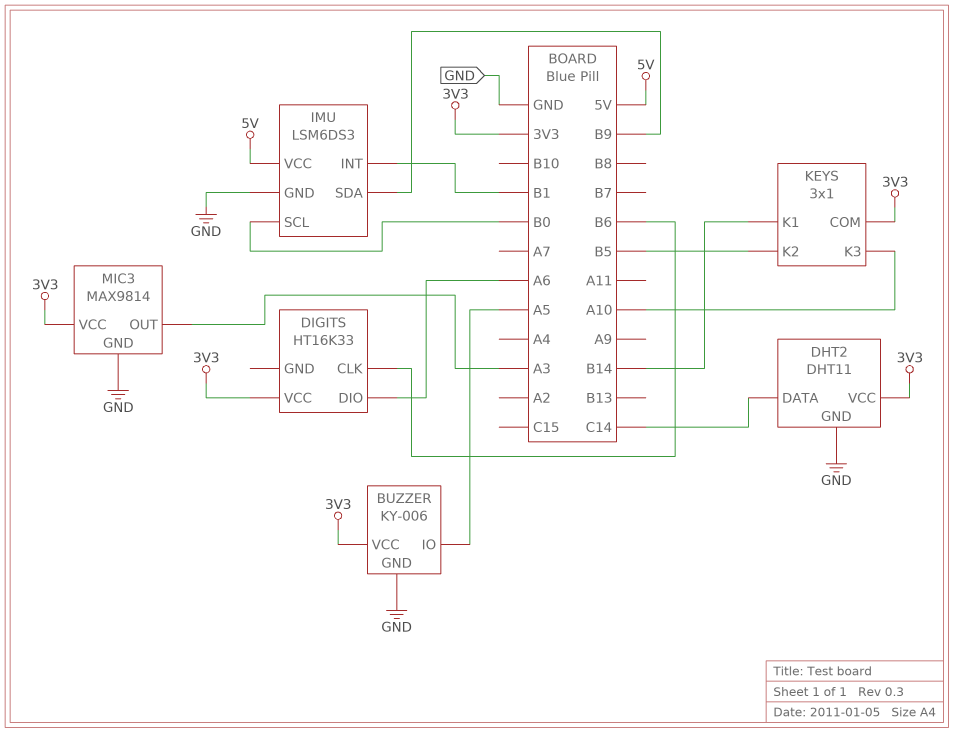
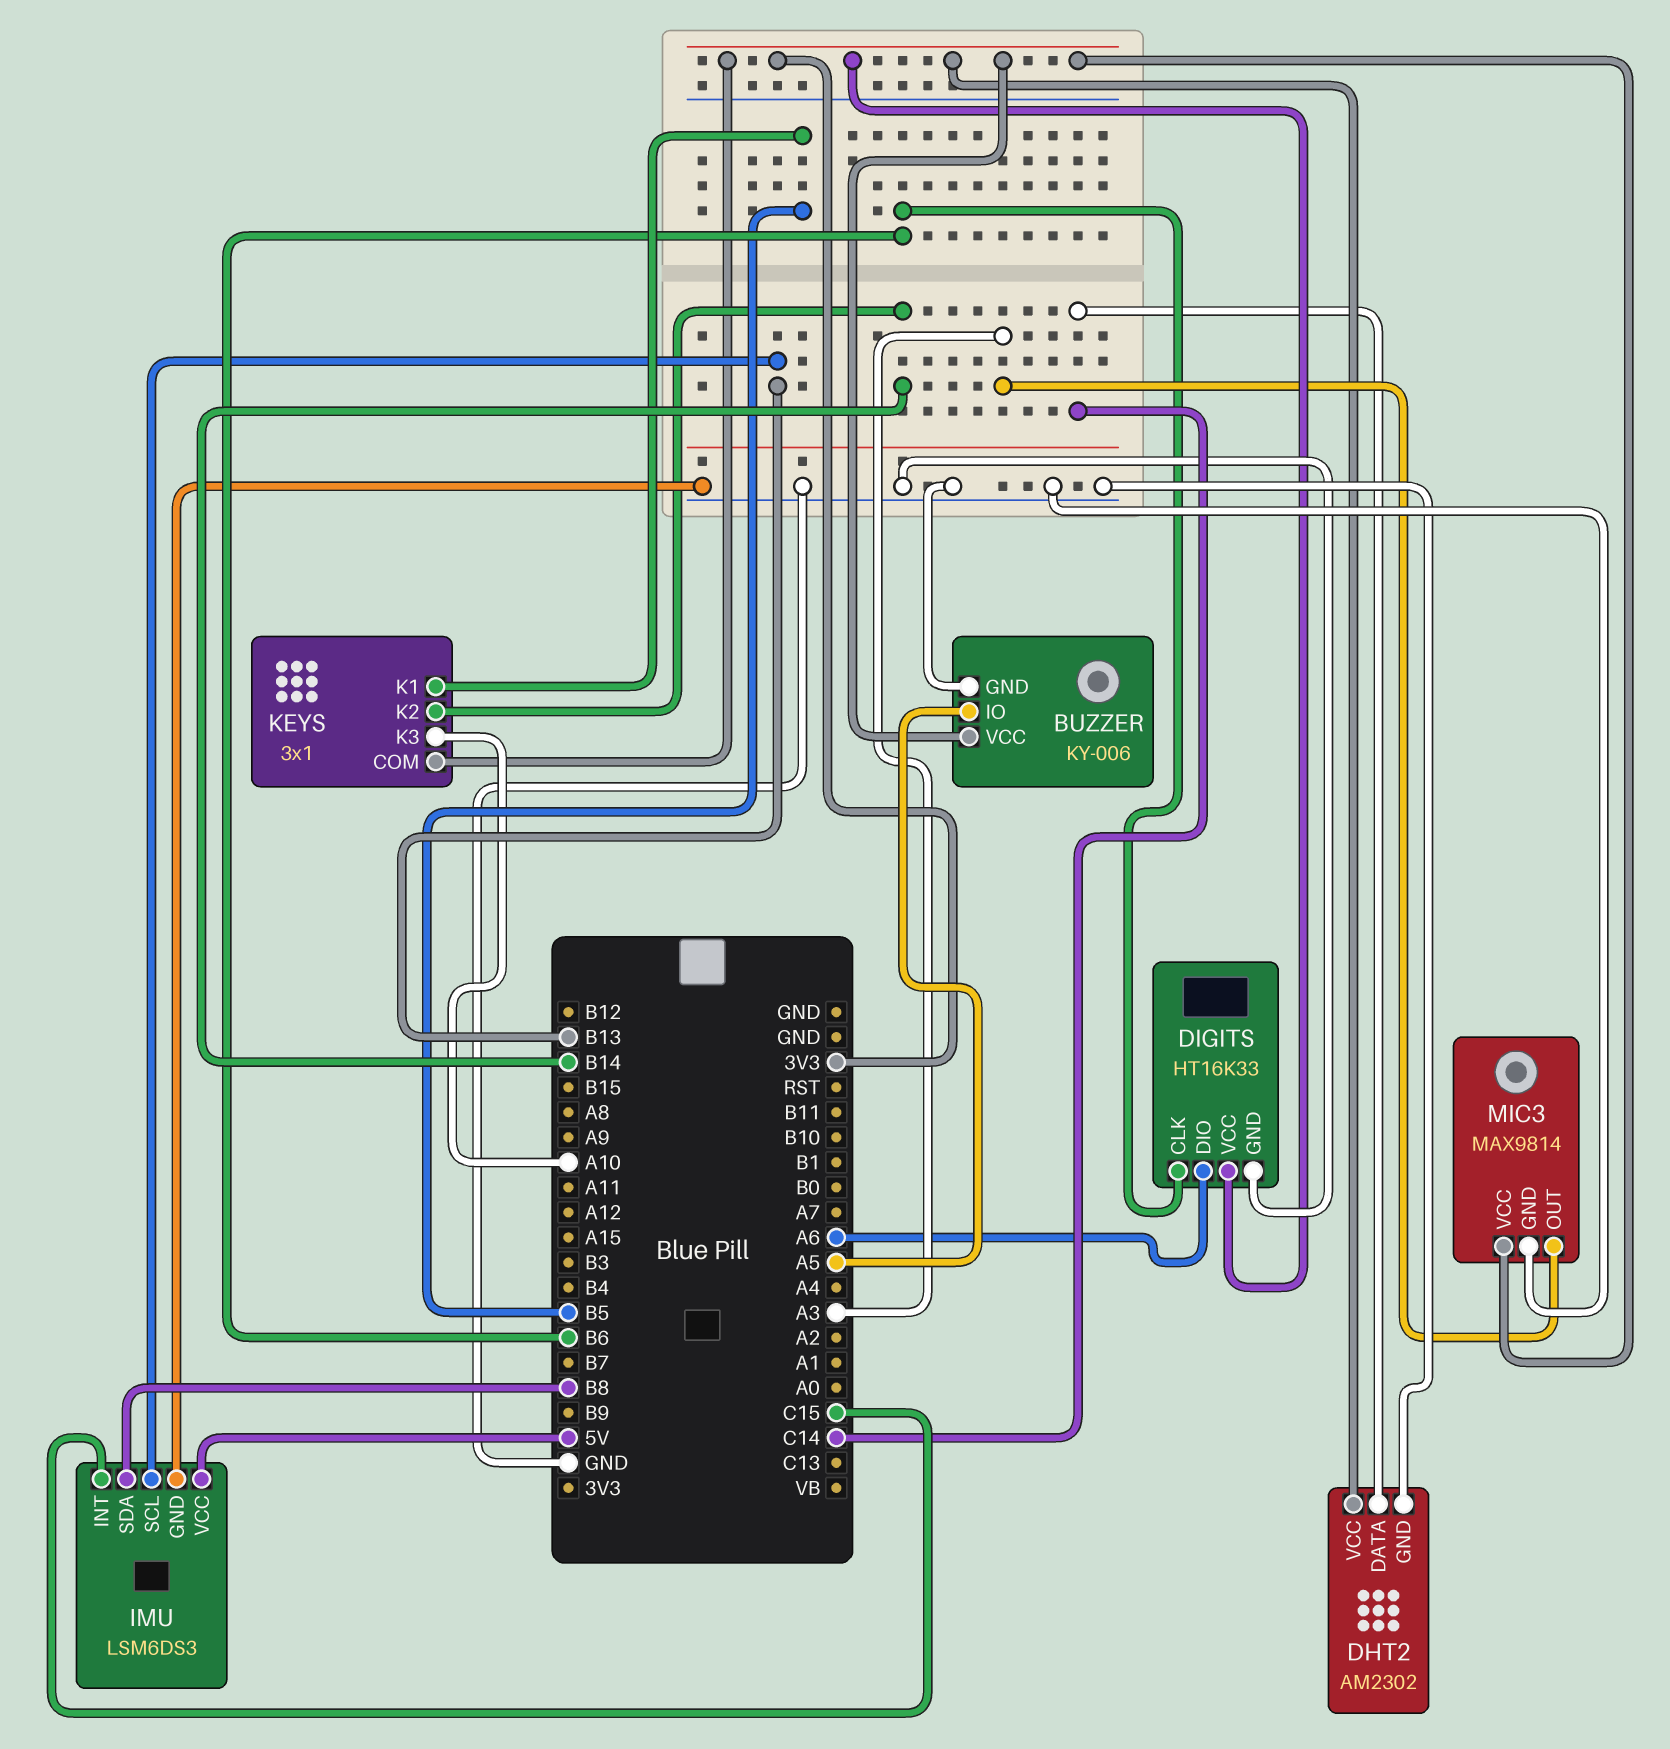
DHT2: DHT11 -> AM2302
DIGITS pin GND: none -> GND
IMU pin INT: B1 -> C15
IMU pin SCL: B0 -> B13
IMU pin SDA: B9 -> B8
KEYS pin K1: B14 -> B5
KEYS pin K2: B5 -> B14

